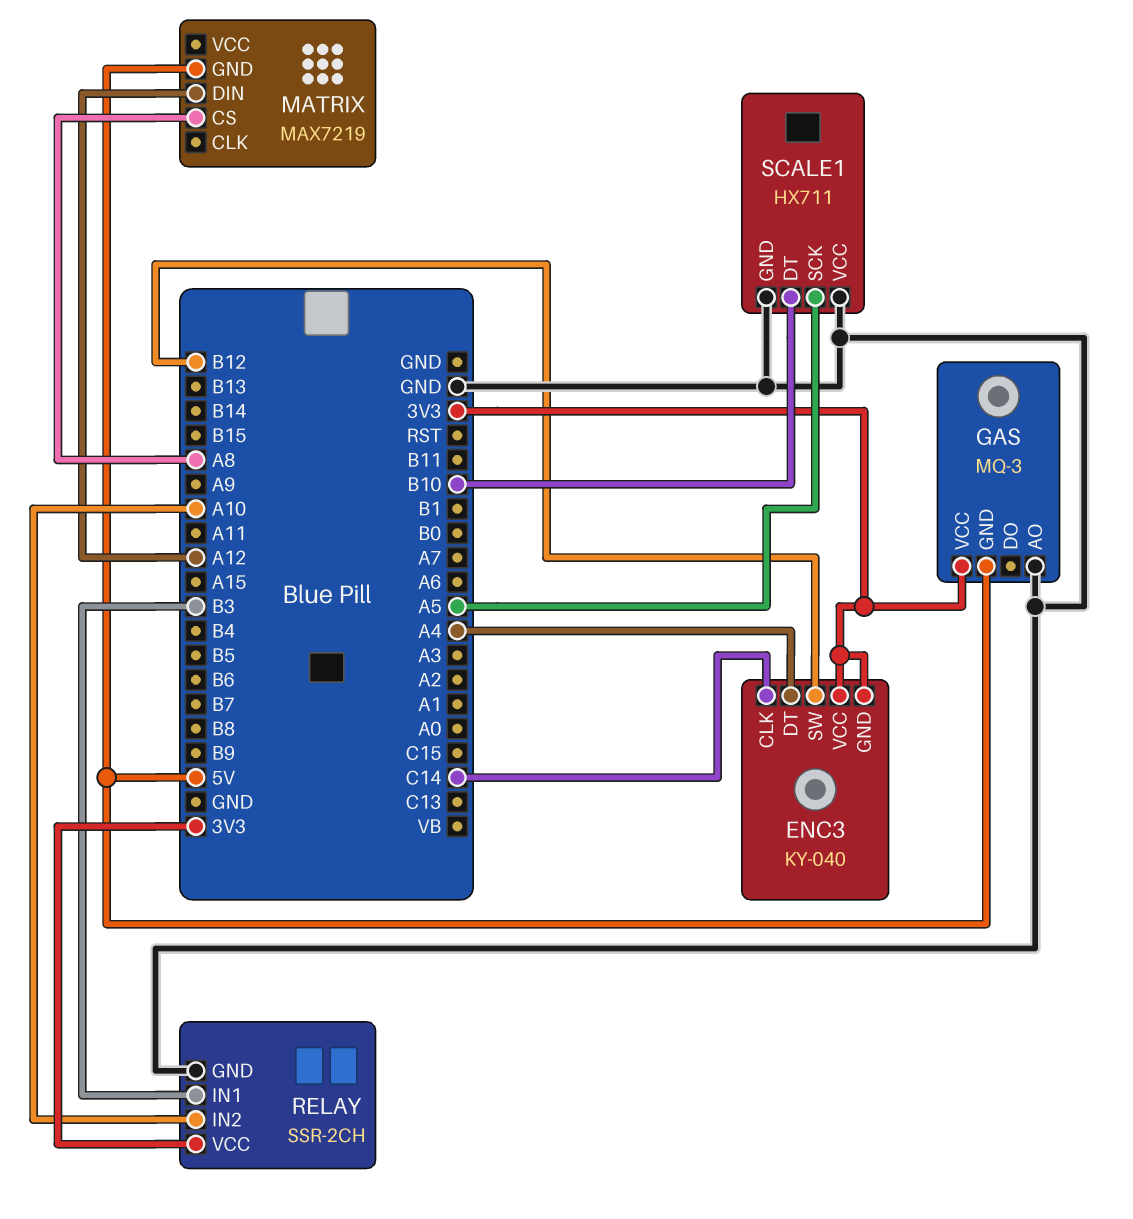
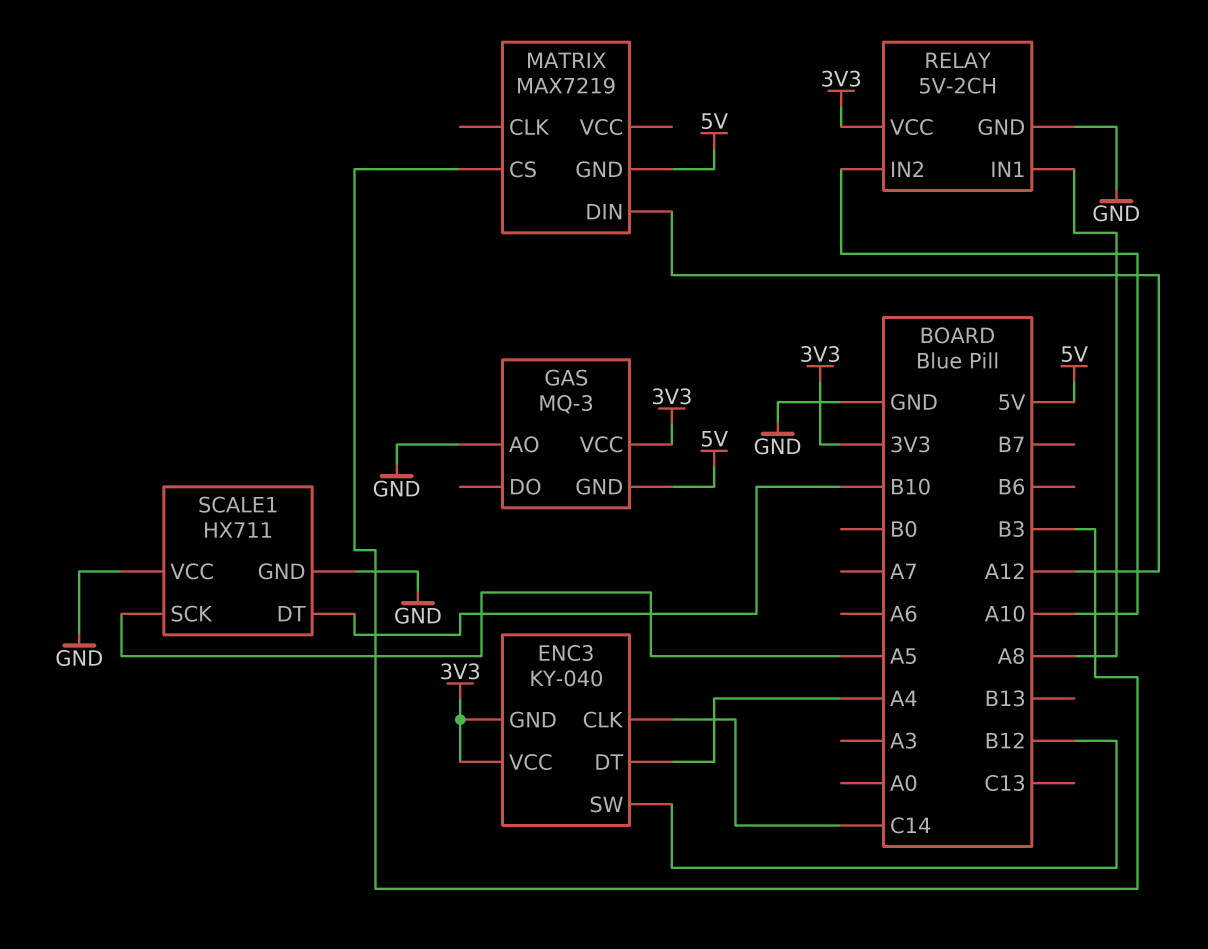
MATRIX pin CS: A8 -> B3
RELAY: SSR-2CH -> 5V-2CH
RELAY pin IN1: B3 -> A8

